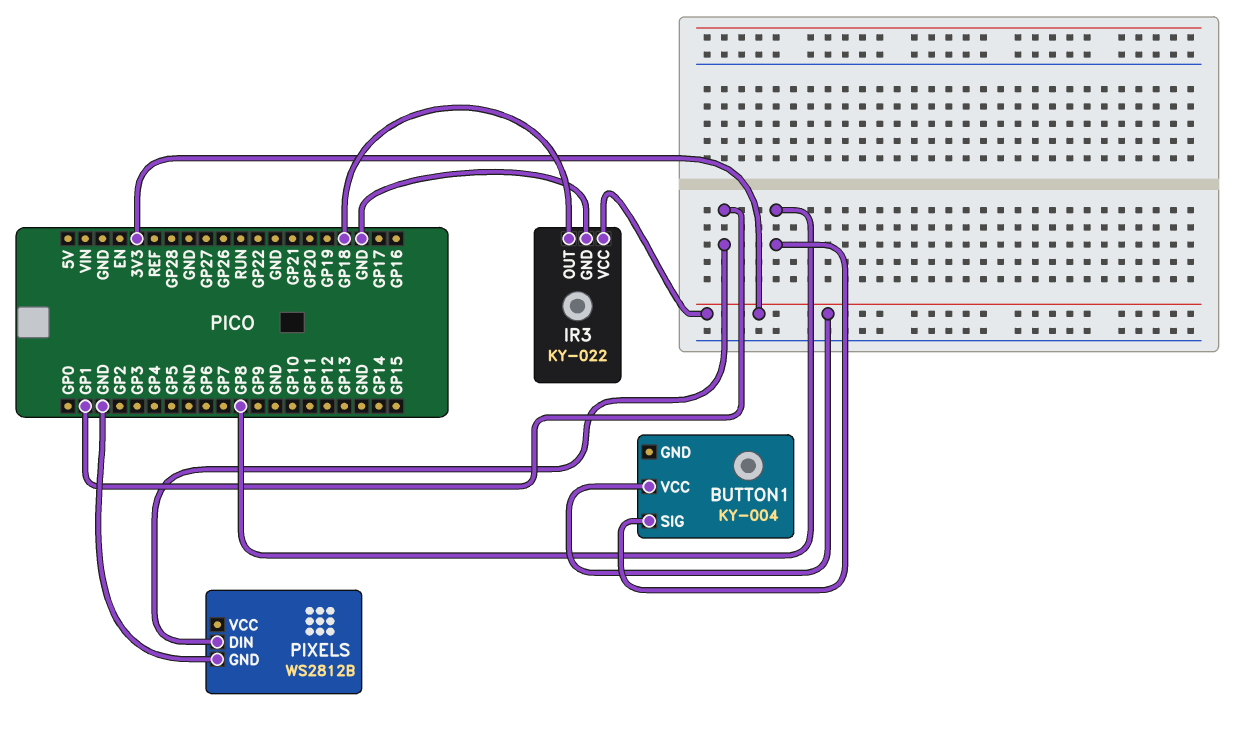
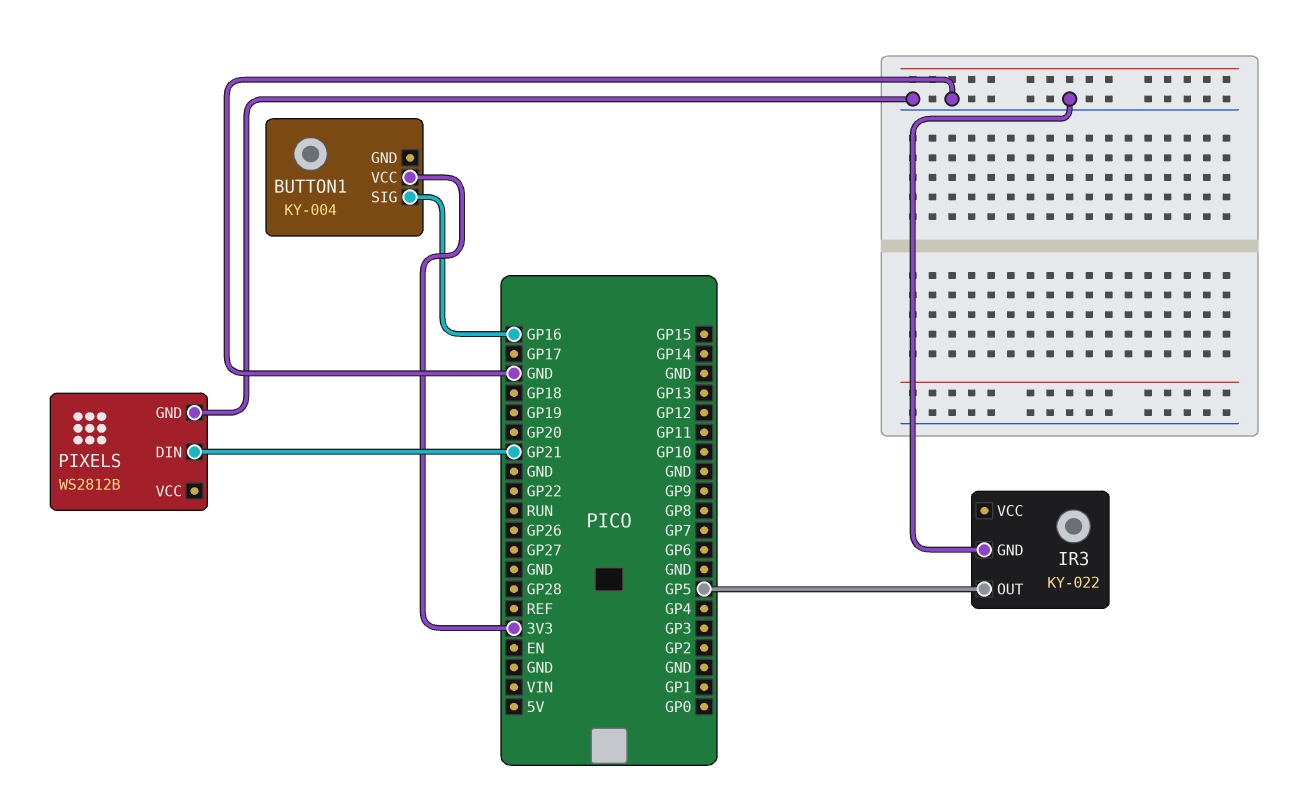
BUTTON1 pin SIG: GP8 -> GP16
IR3 pin OUT: GP18 -> GP5
IR3 pin VCC: 3V3 -> none
PIXELS pin DIN: GP1 -> GP21

